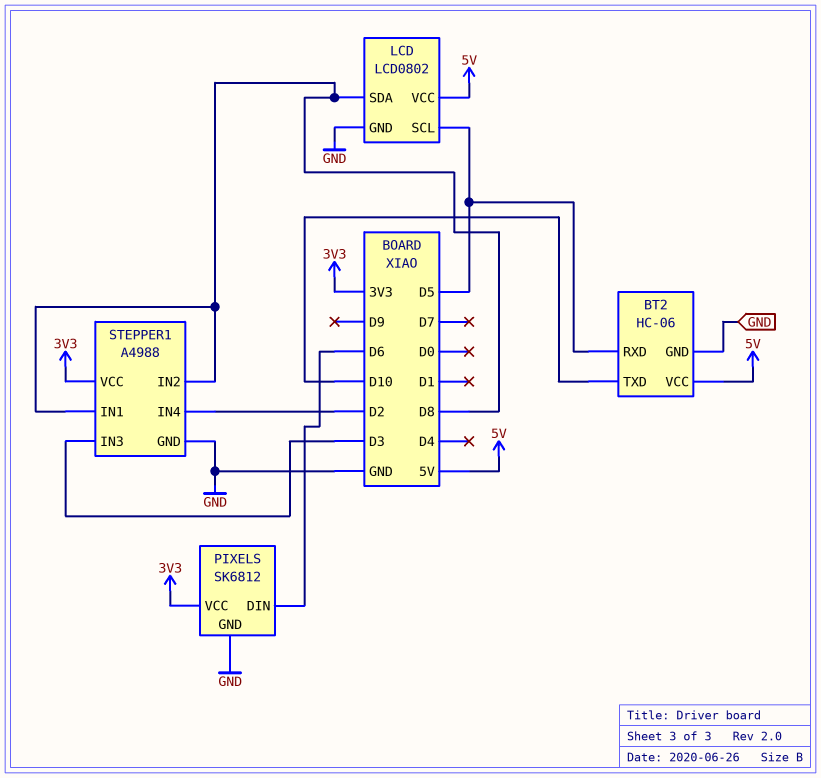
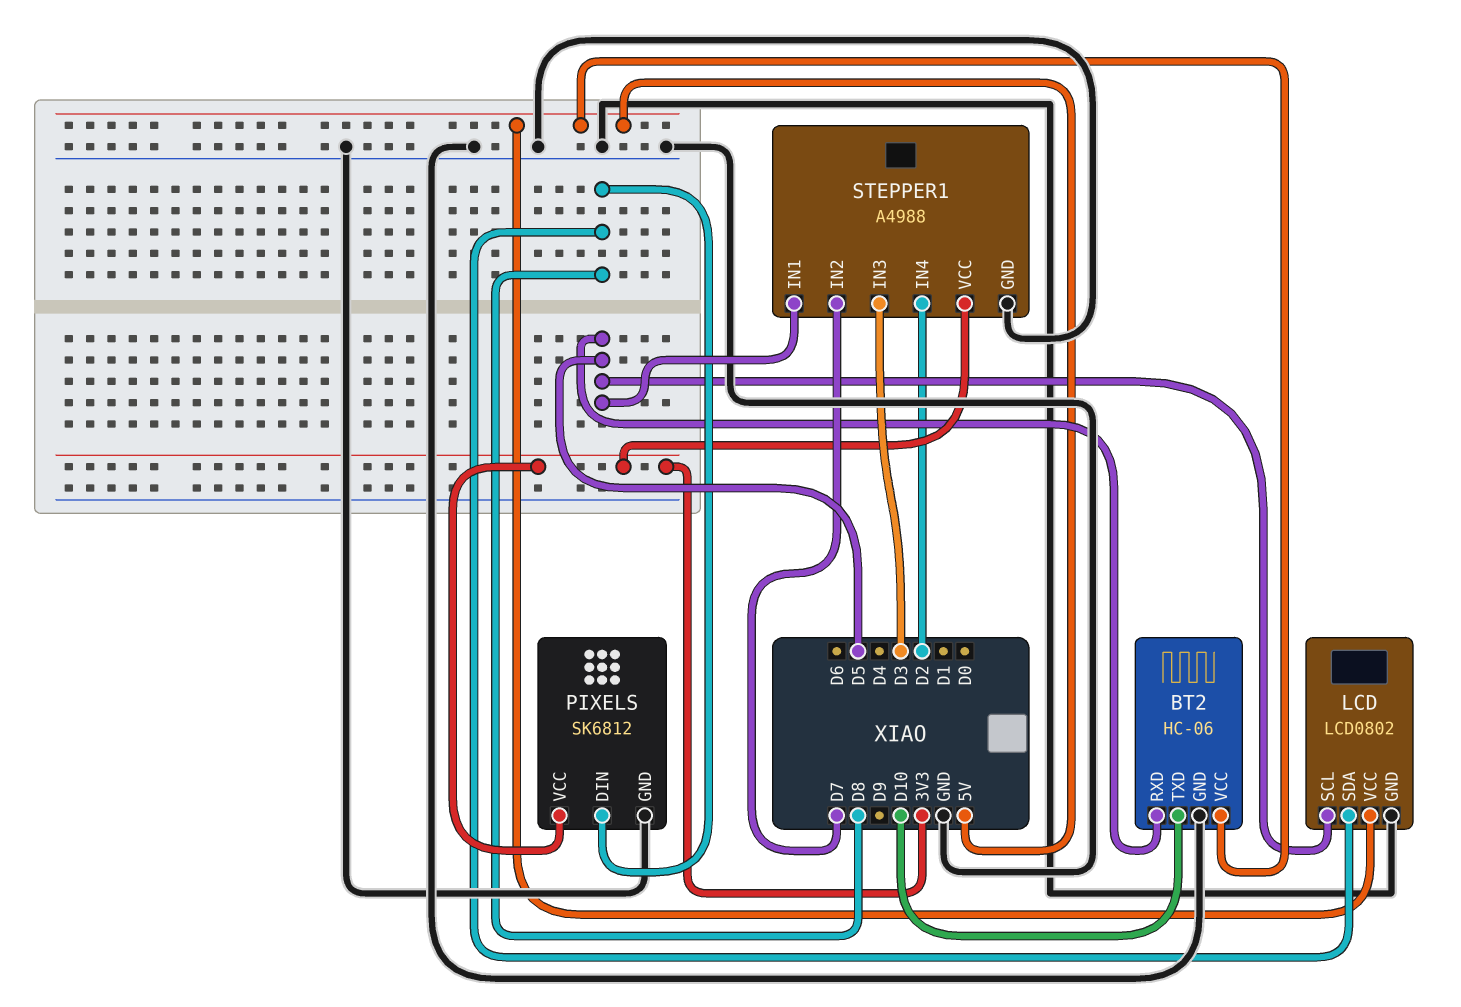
PIXELS pin DIN: D6 -> D8
STEPPER1 pin IN1: D8 -> D5
STEPPER1 pin IN2: D8 -> D7

